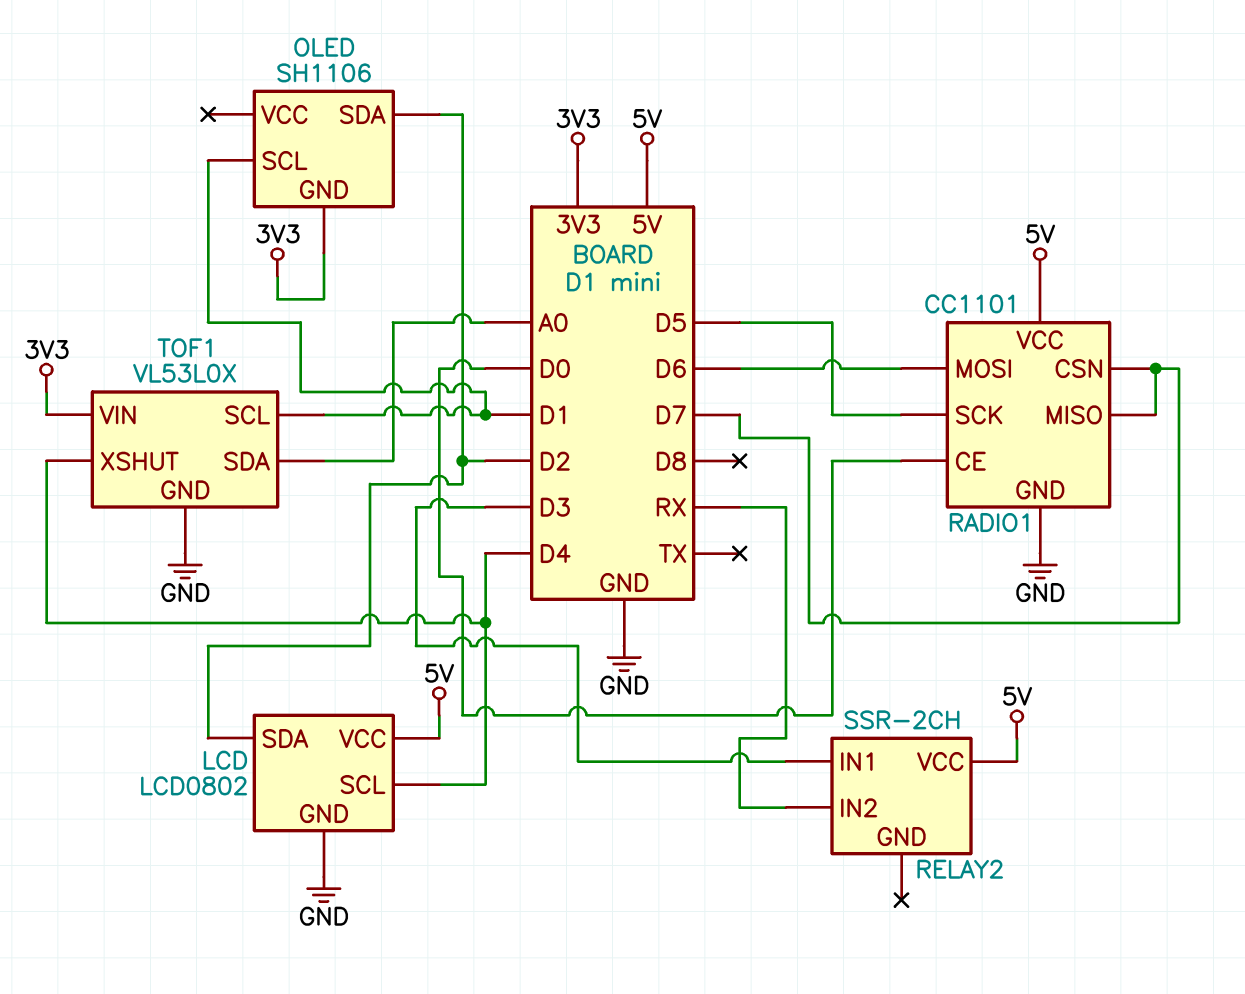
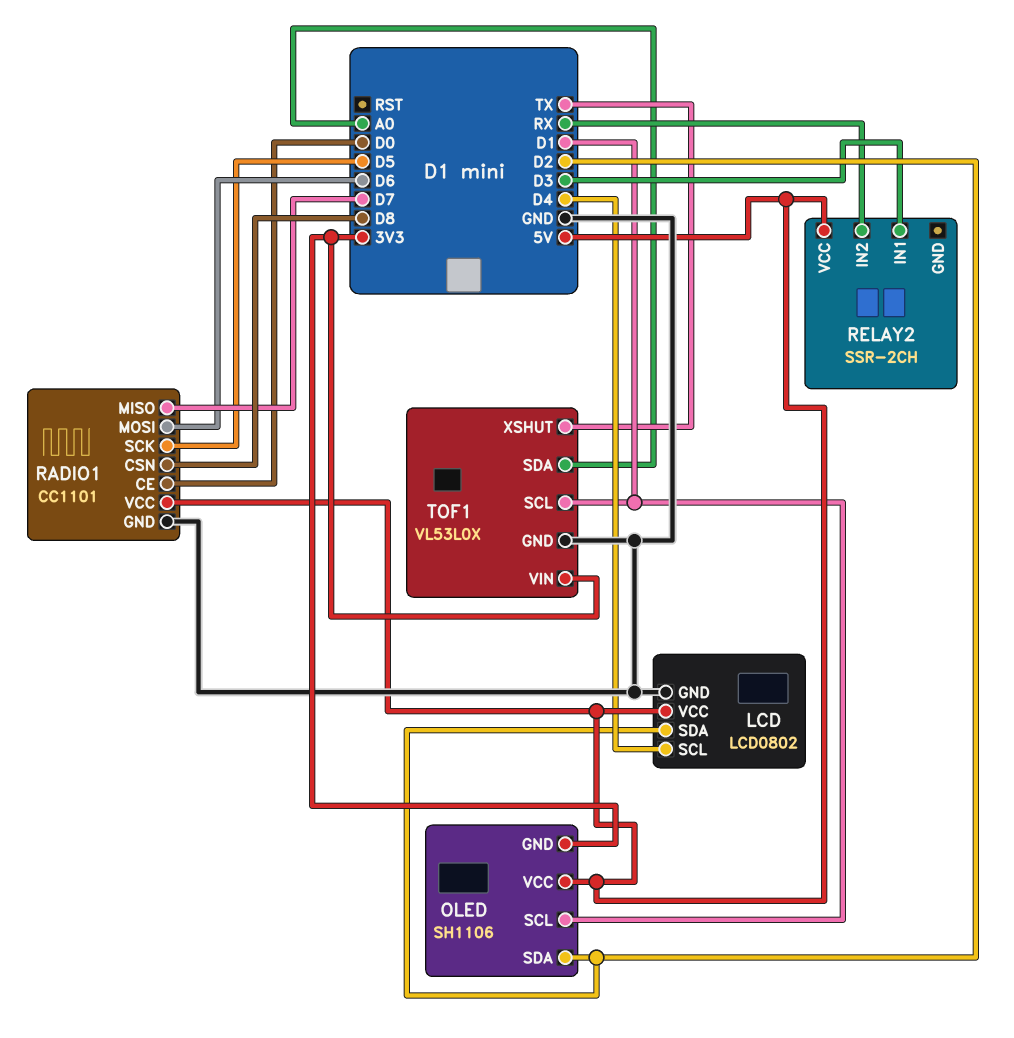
OLED pin VCC: none -> 5V
RADIO1 pin CSN: D7 -> D8
TOF1 pin XSHUT: D4 -> TX

